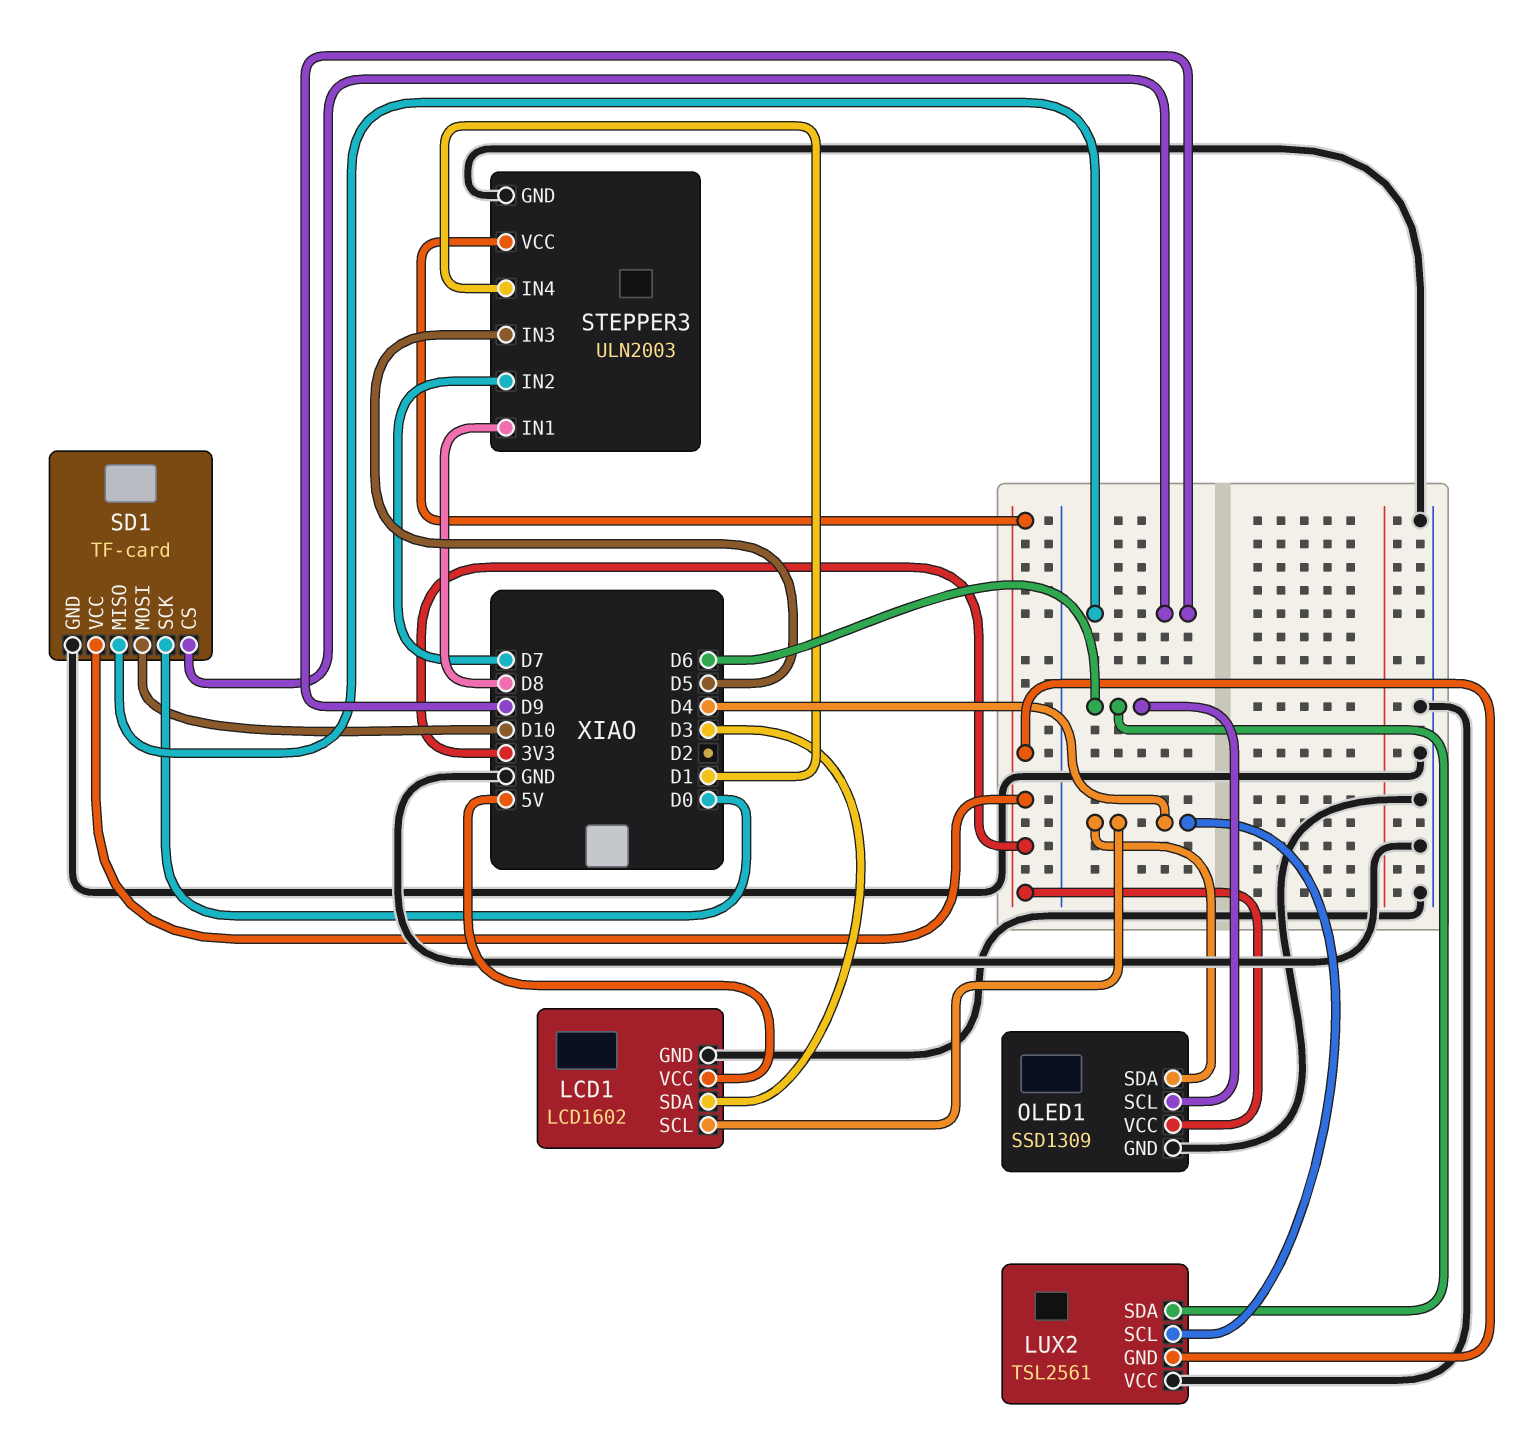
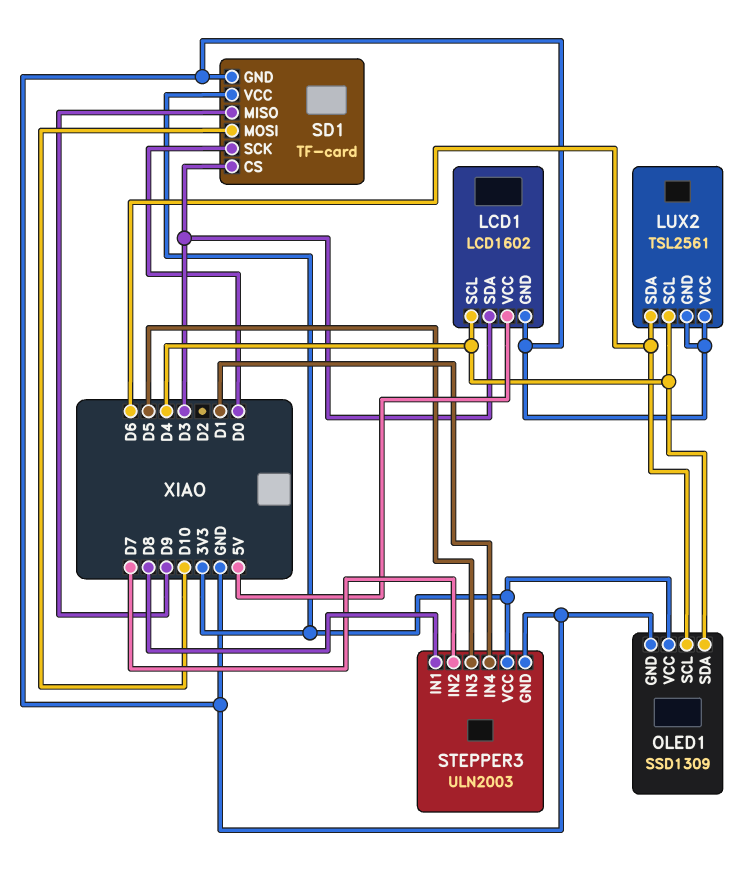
LUX2 pin GND: 3V3 -> GND
SD1 pin CS: D9 -> D3

